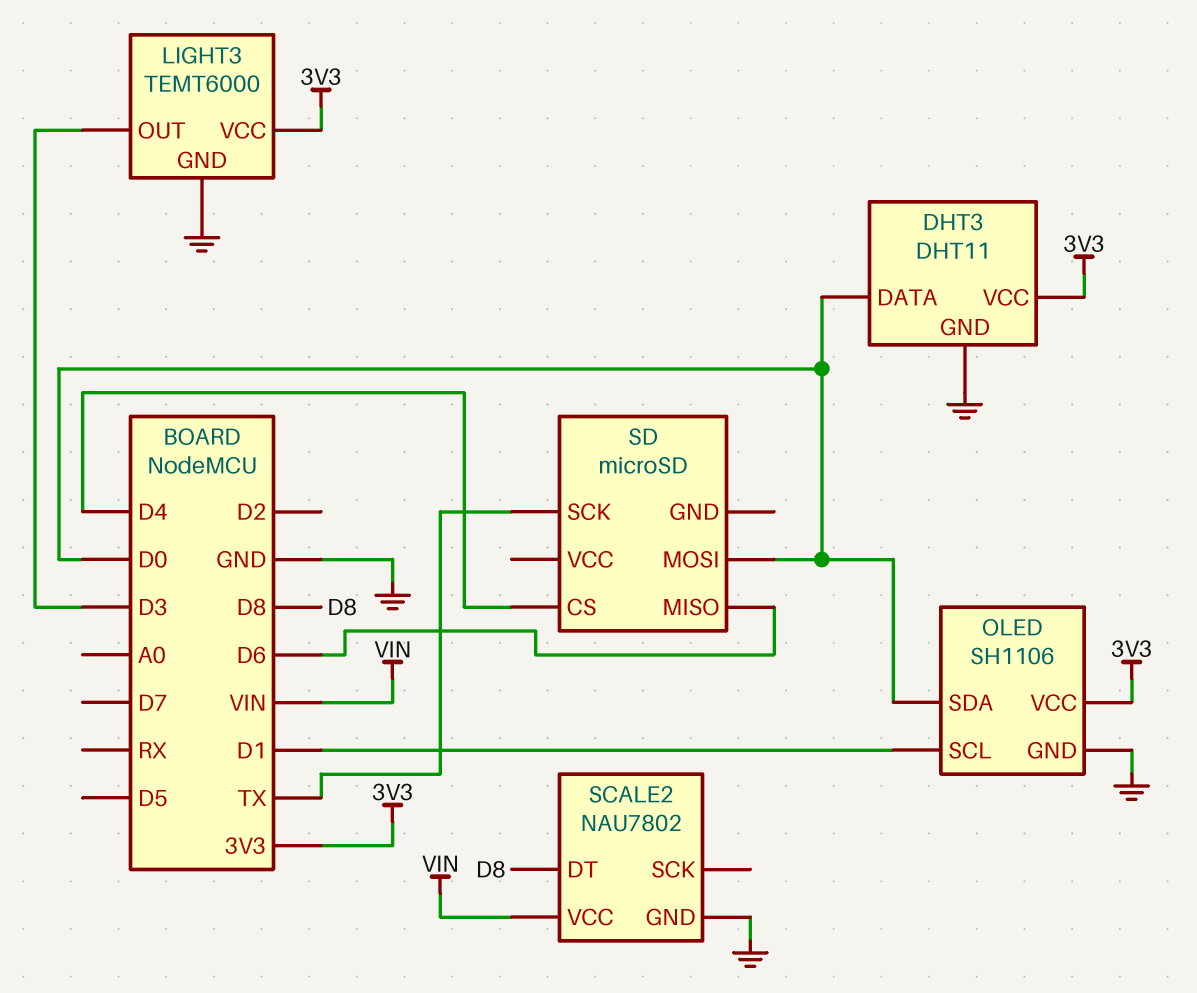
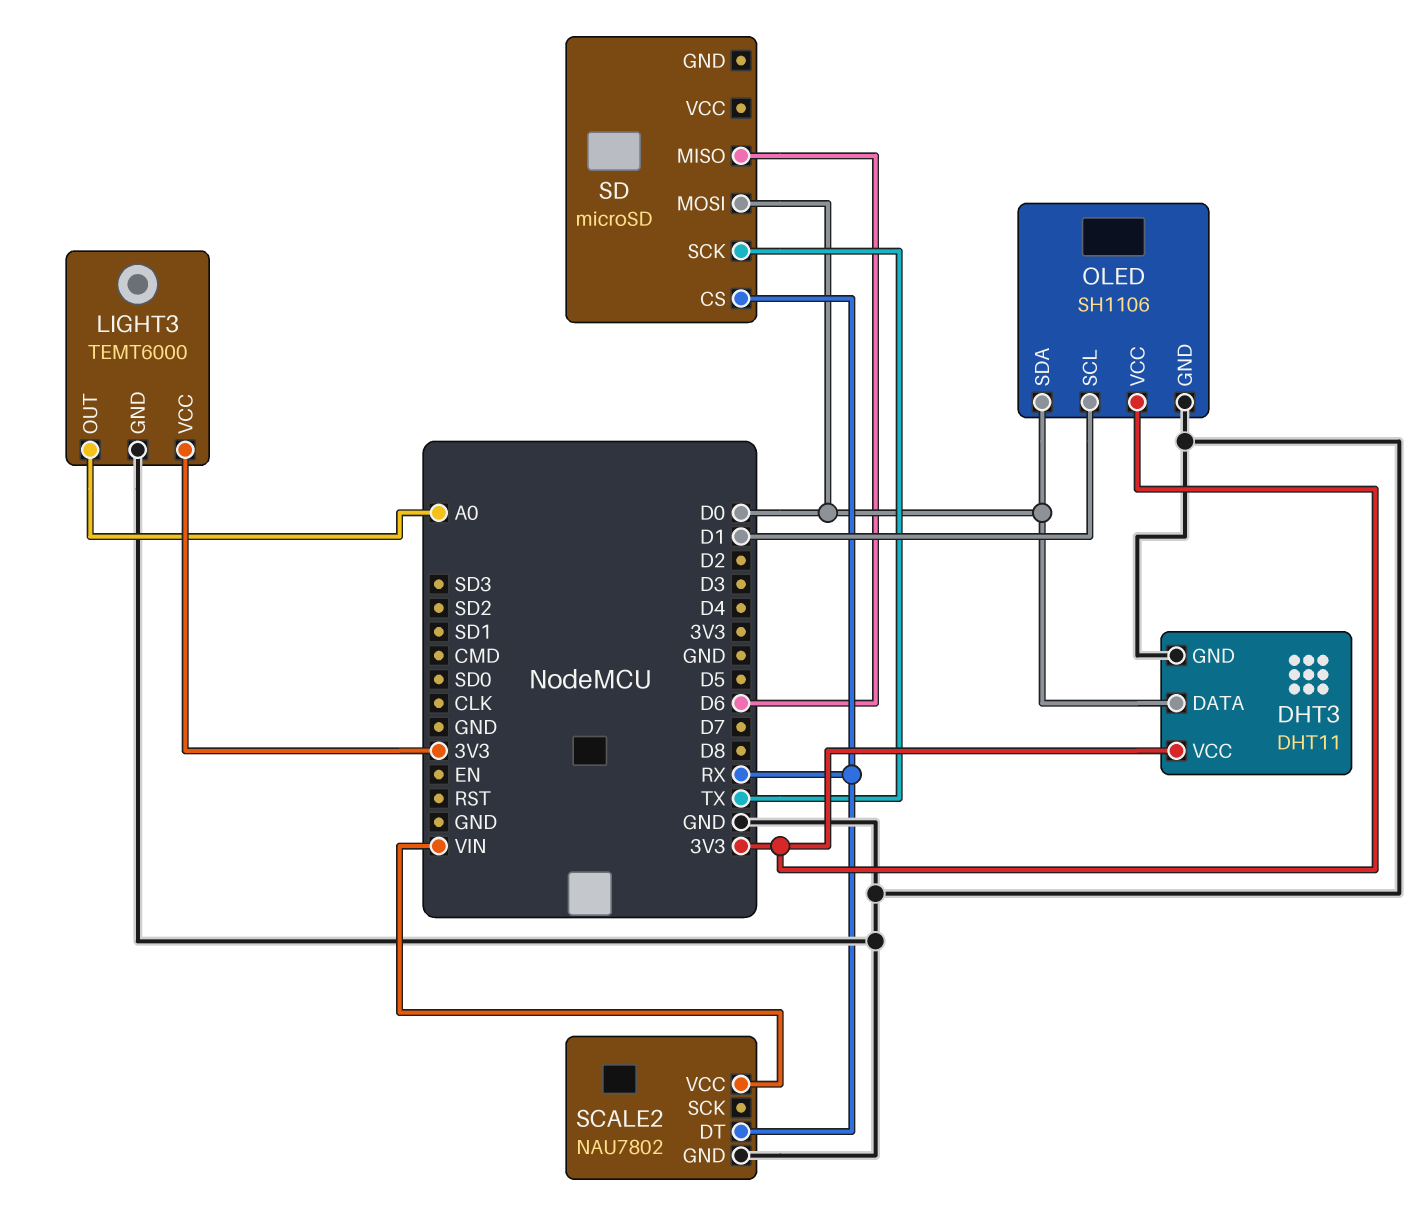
LIGHT3 pin OUT: D3 -> A0
SCALE2 pin DT: D8 -> RX
SD pin CS: D4 -> RX

